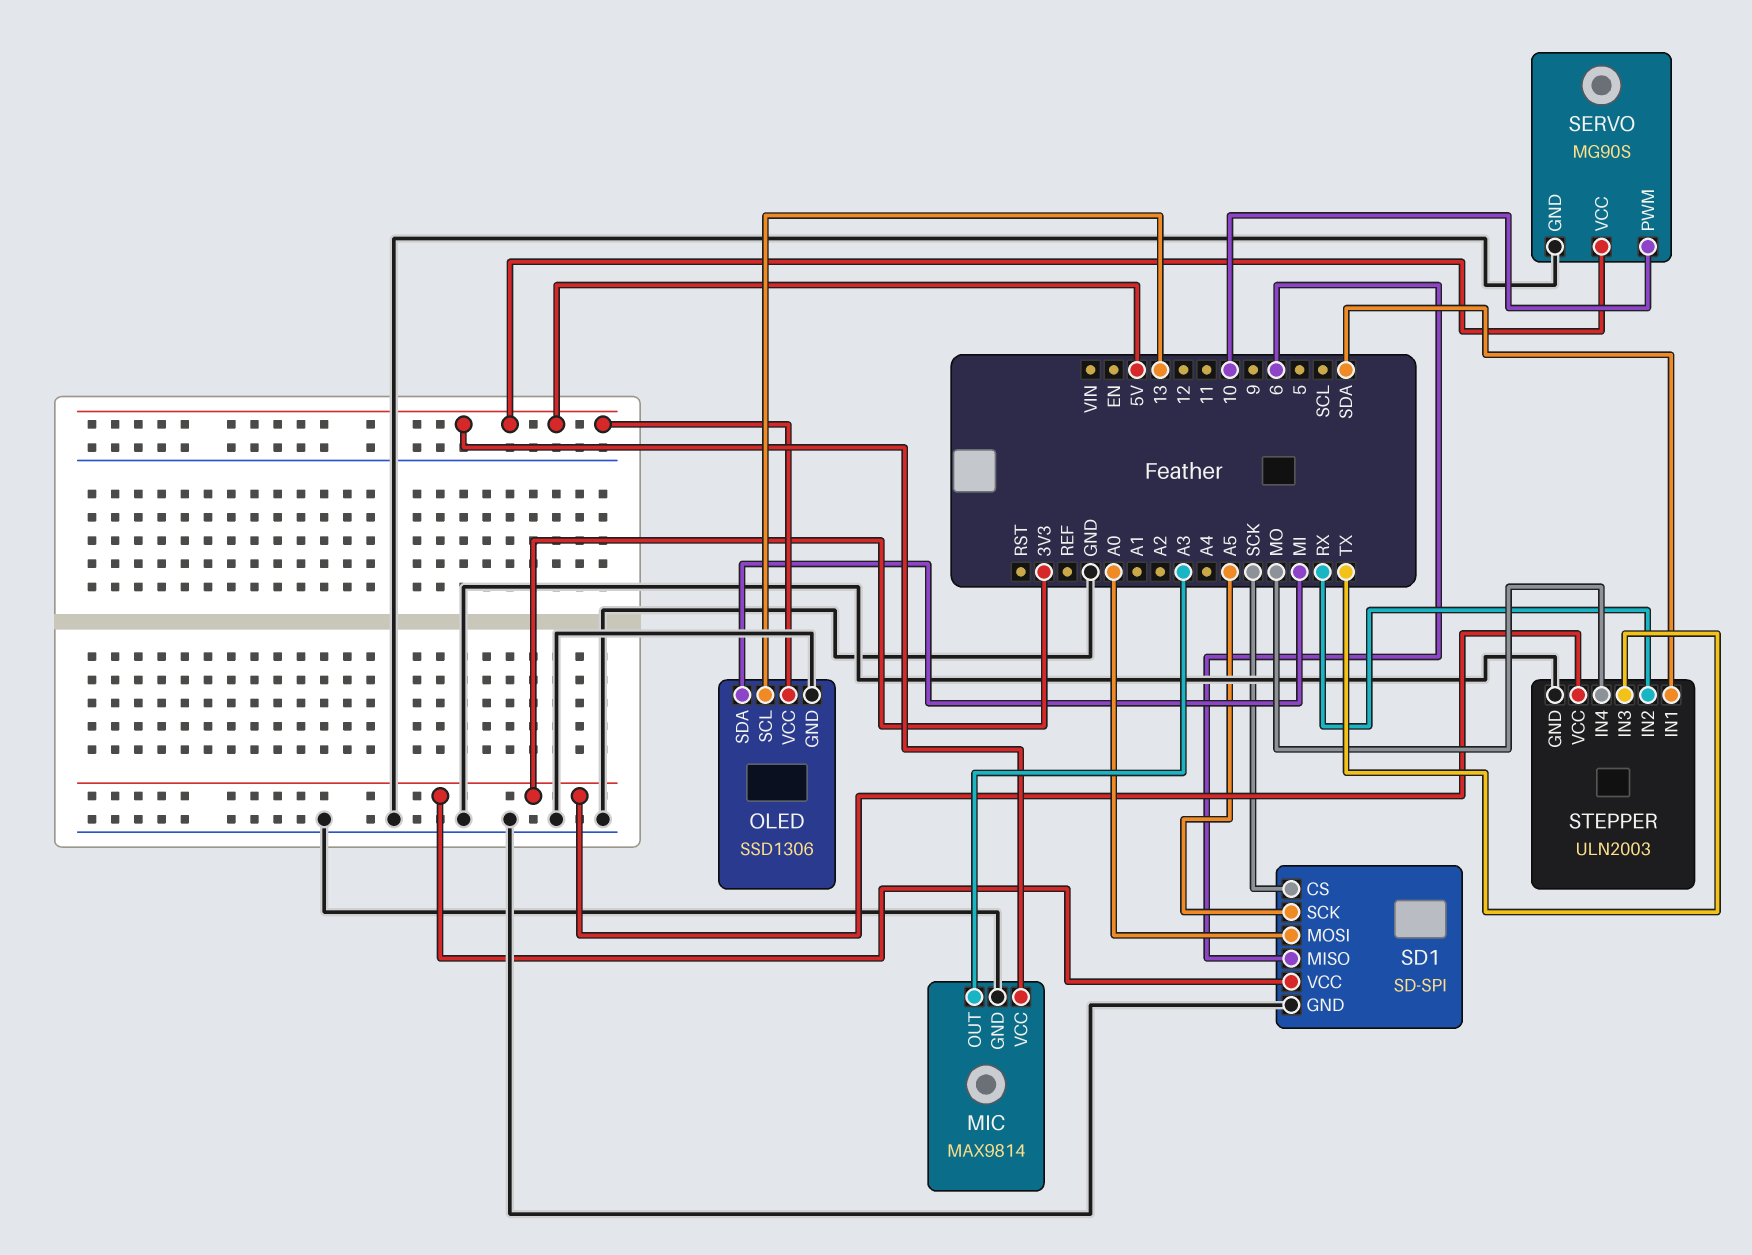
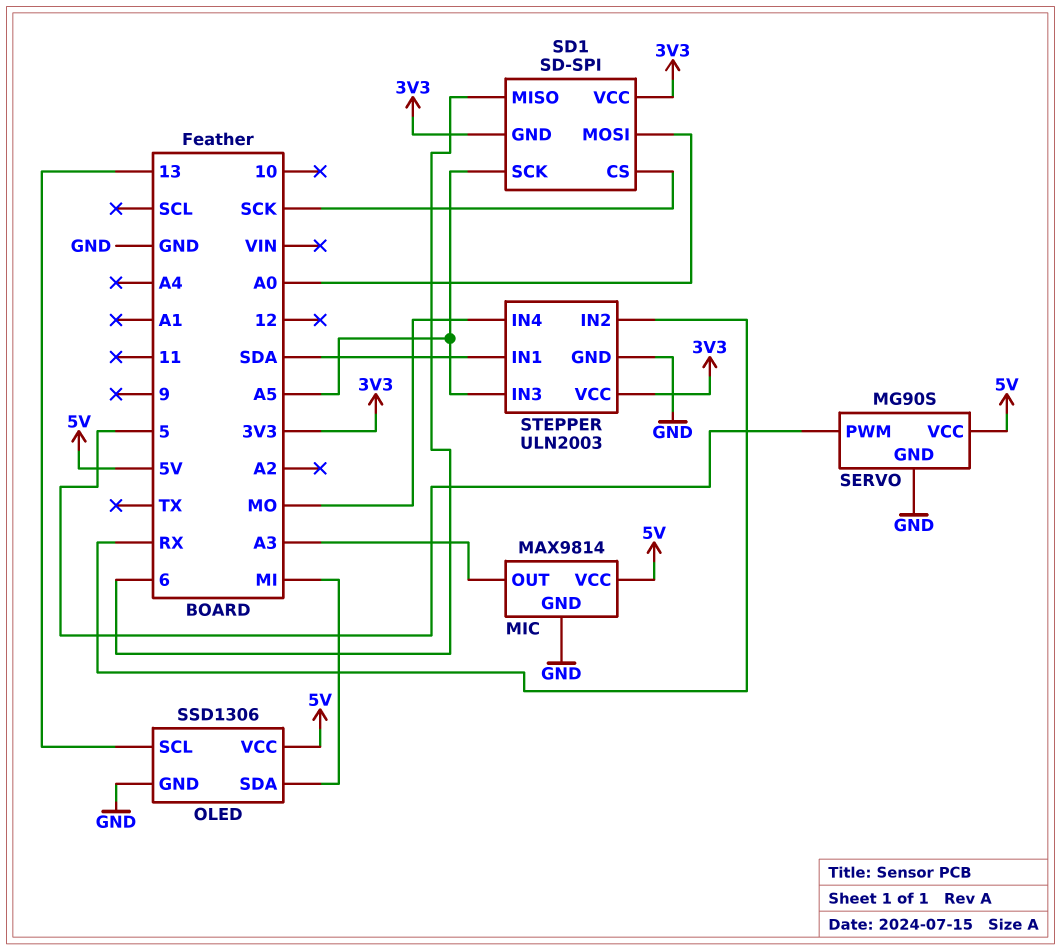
SD1 pin GND: GND -> 3V3
SERVO pin PWM: 10 -> 5
STEPPER pin IN3: TX -> A5

